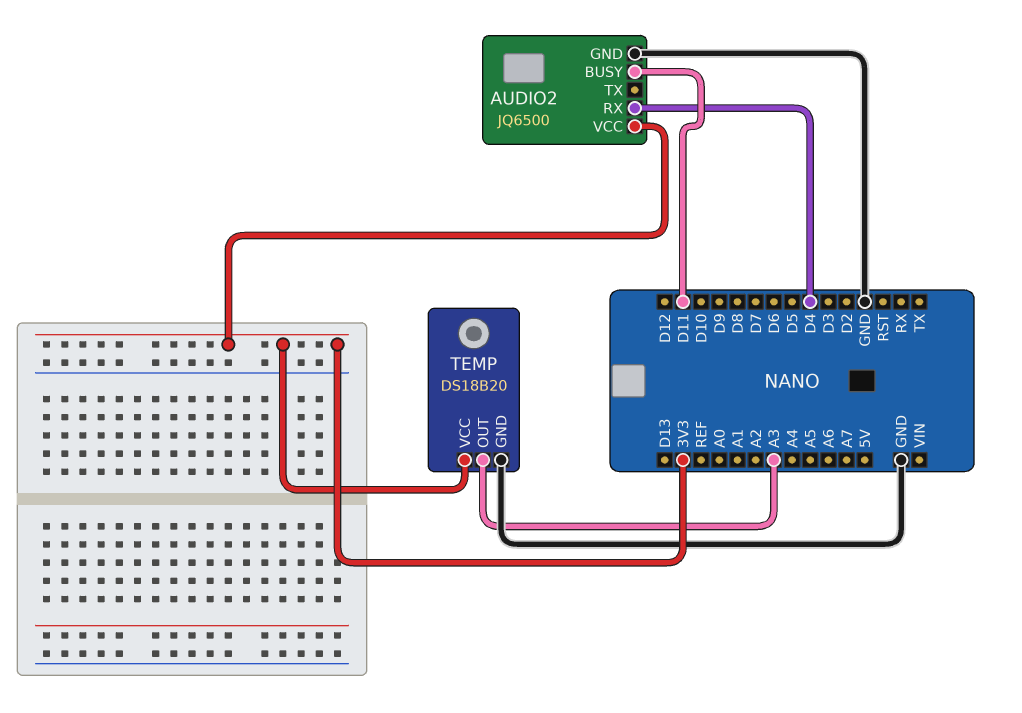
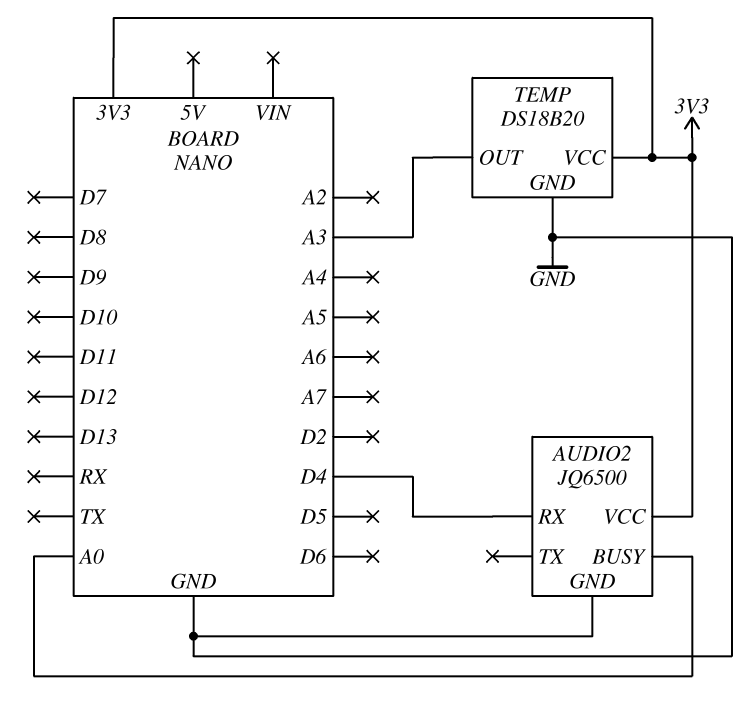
AUDIO2 pin BUSY: D11 -> A0

